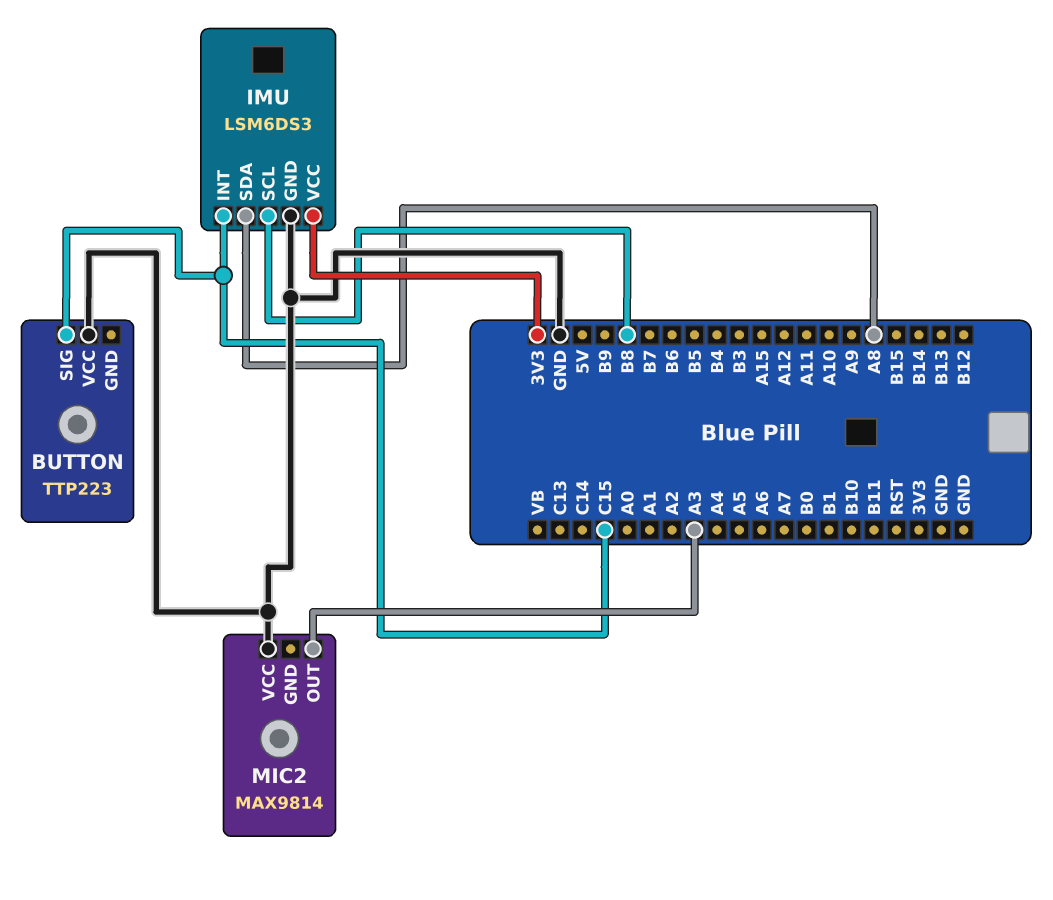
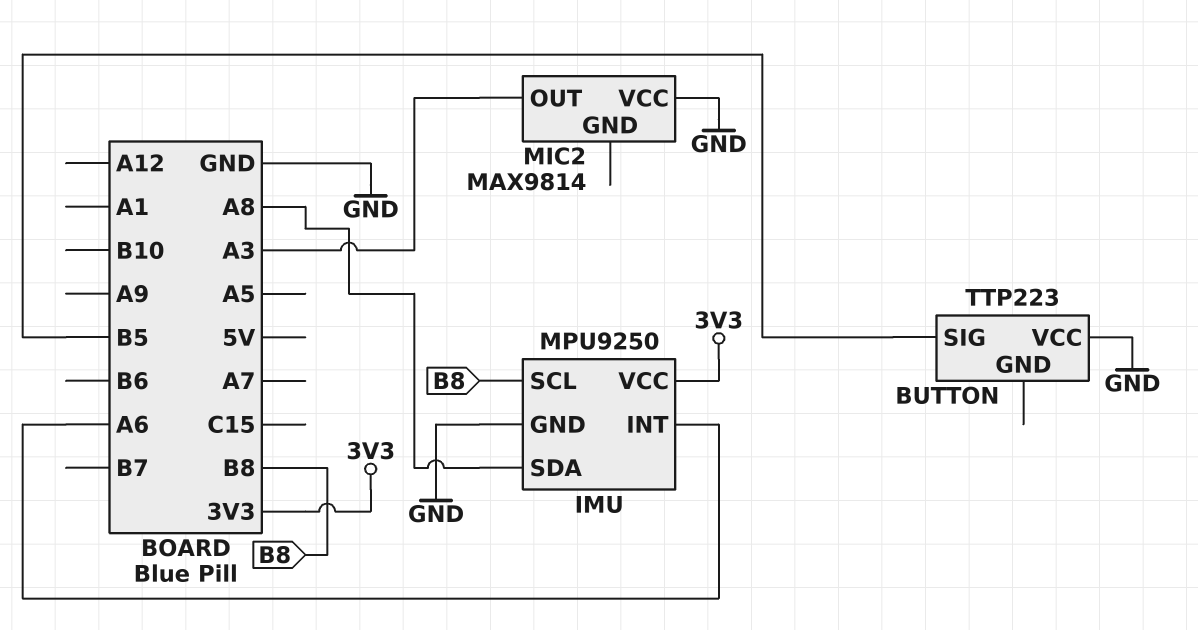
BUTTON pin SIG: C15 -> B5
IMU: LSM6DS3 -> MPU9250
IMU pin INT: C15 -> A6

